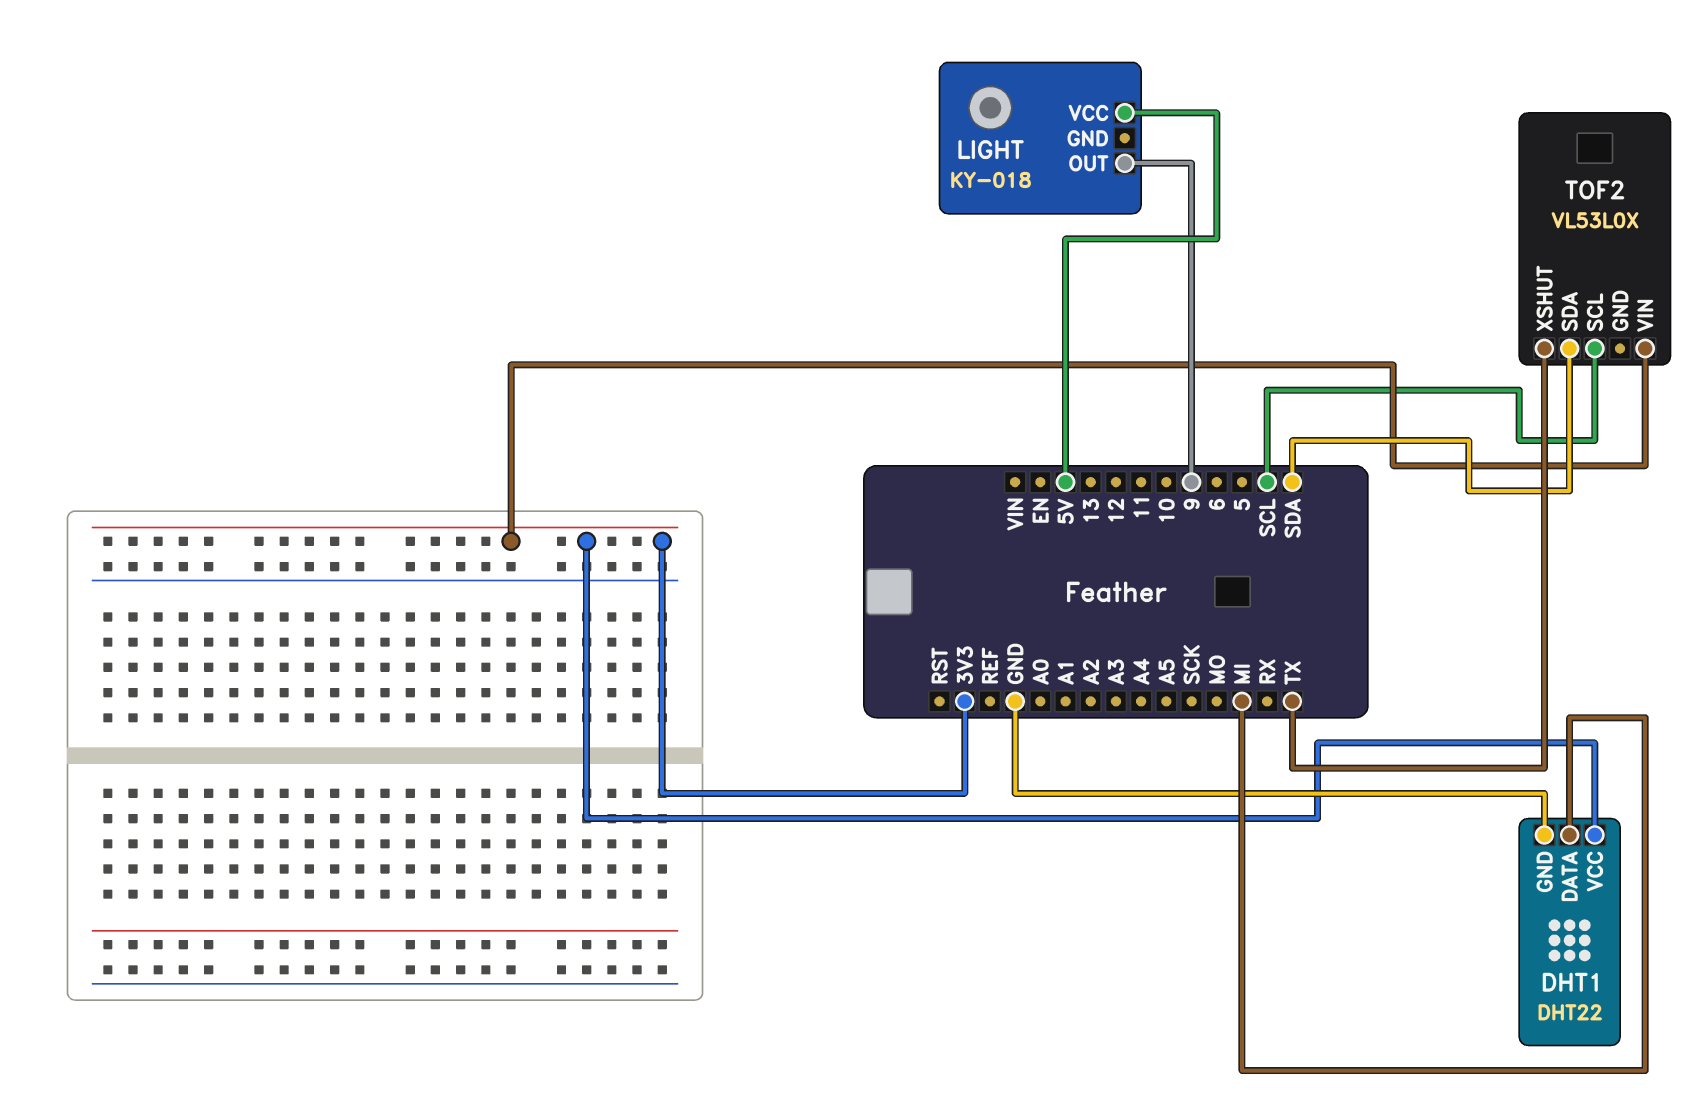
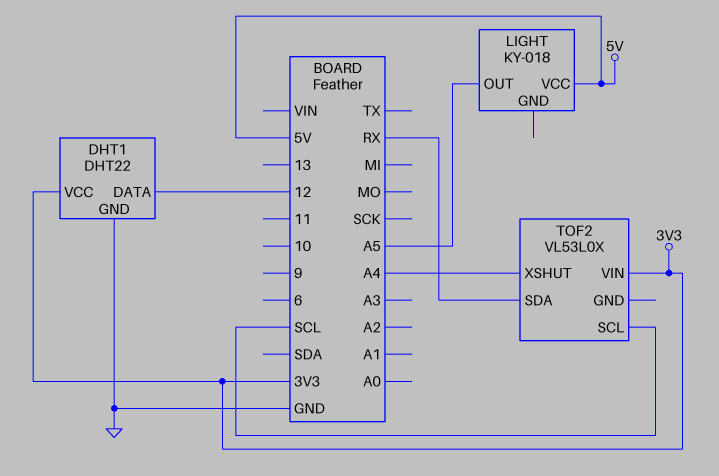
DHT1 pin DATA: MI -> 12
LIGHT pin OUT: 9 -> A5
TOF2 pin SDA: SDA -> RX
TOF2 pin XSHUT: TX -> A4

